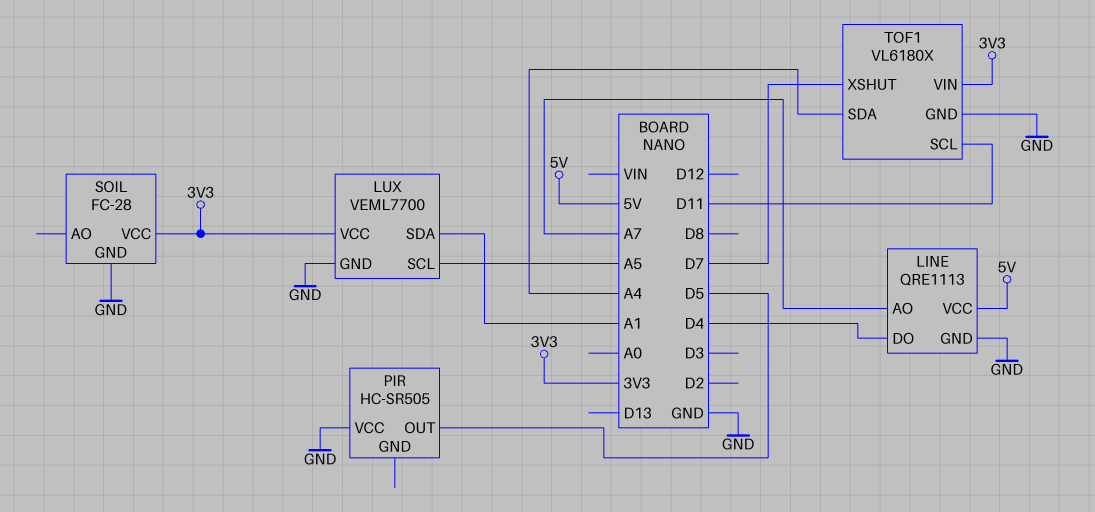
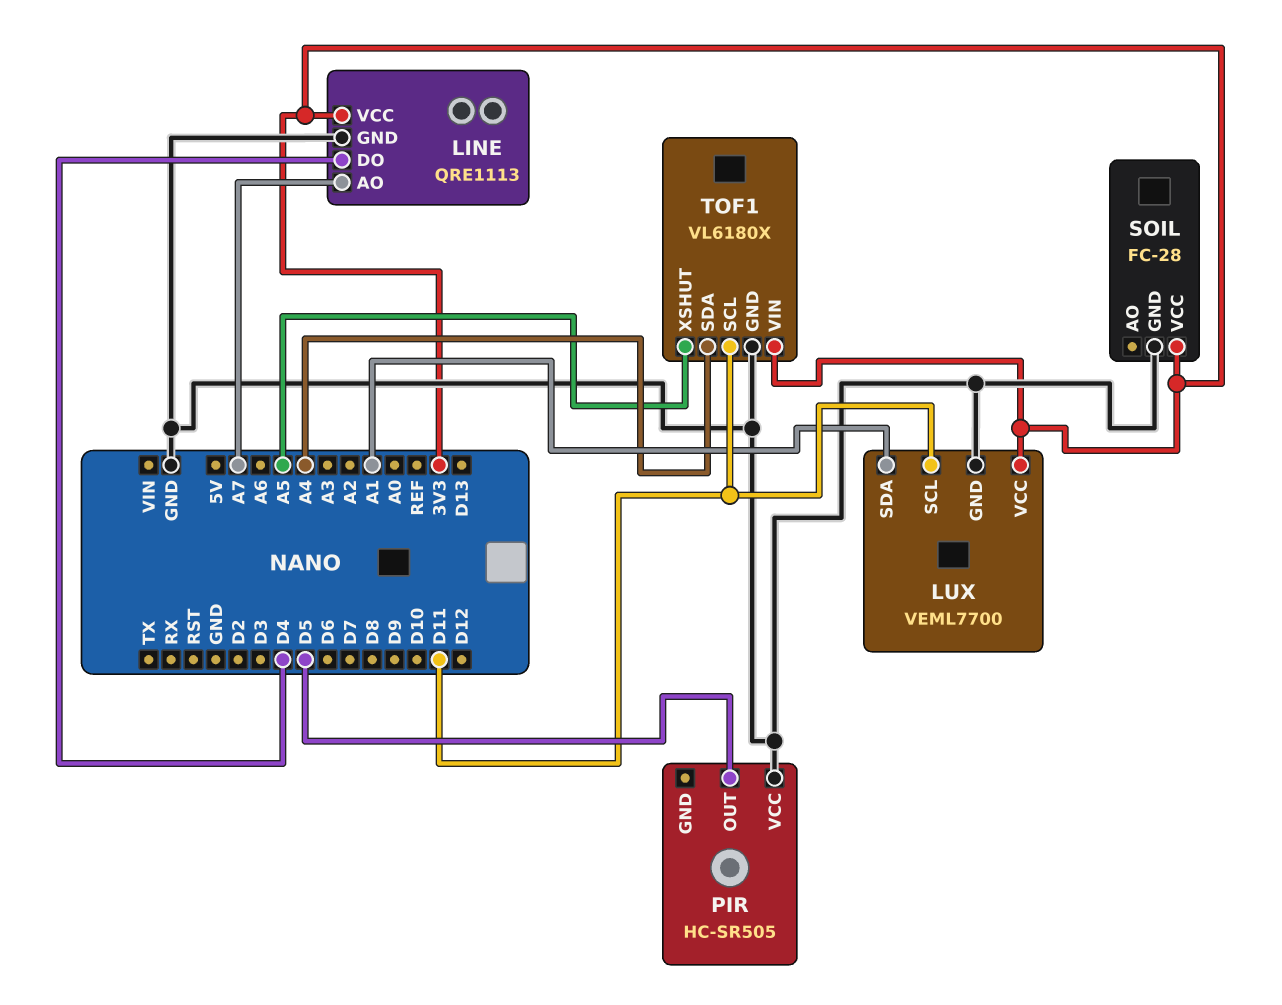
LINE pin VCC: 5V -> 3V3
LUX pin SCL: A5 -> D11
TOF1 pin XSHUT: D7 -> A5

